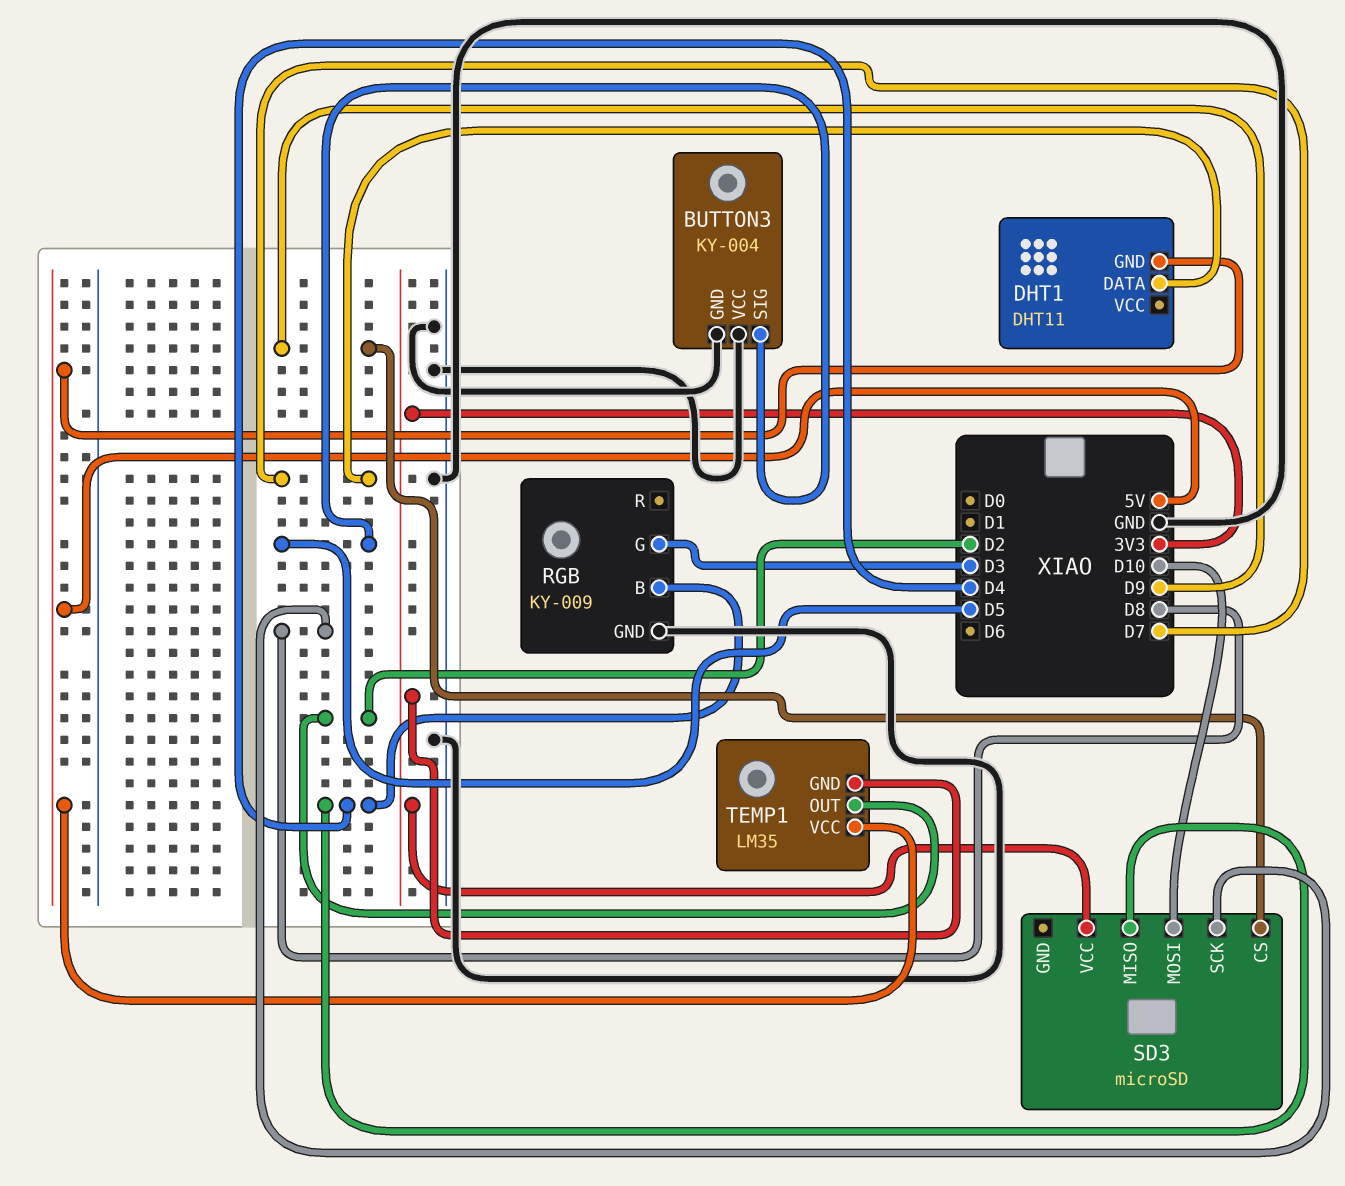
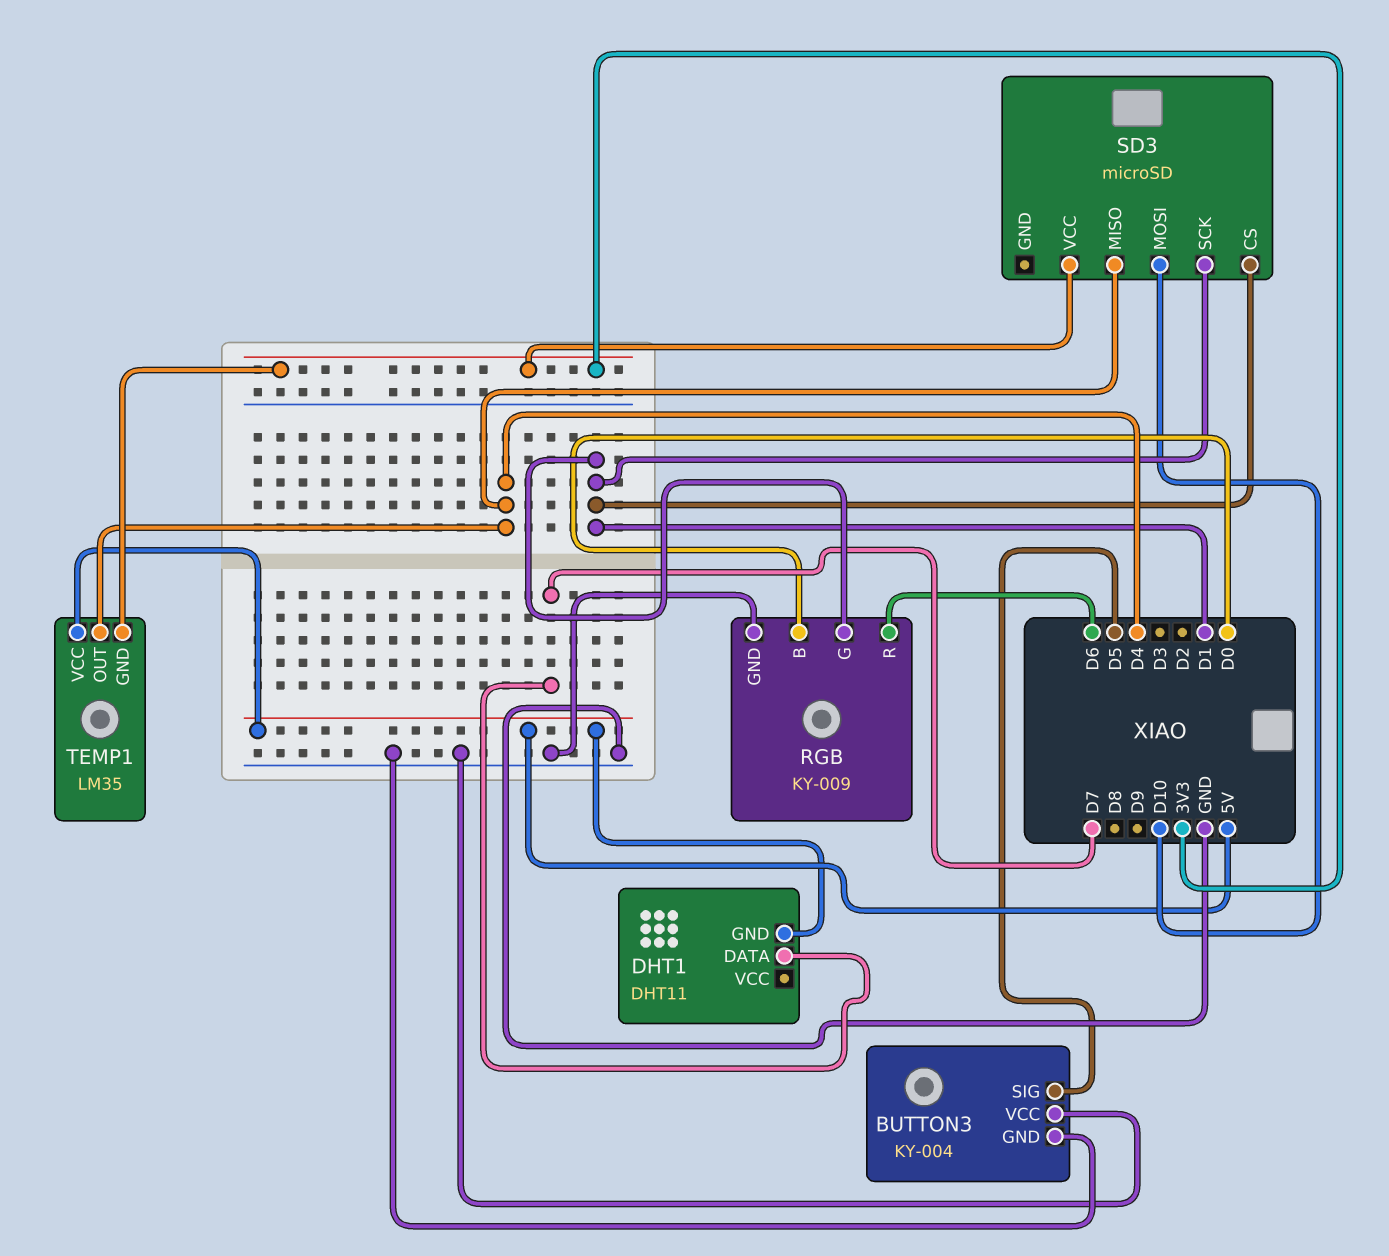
RGB pin B: D4 -> D0
RGB pin G: D3 -> D1
RGB pin R: none -> D6
SD3 pin CS: D9 -> D1
SD3 pin SCK: D8 -> D1
TEMP1 pin OUT: D2 -> D4

